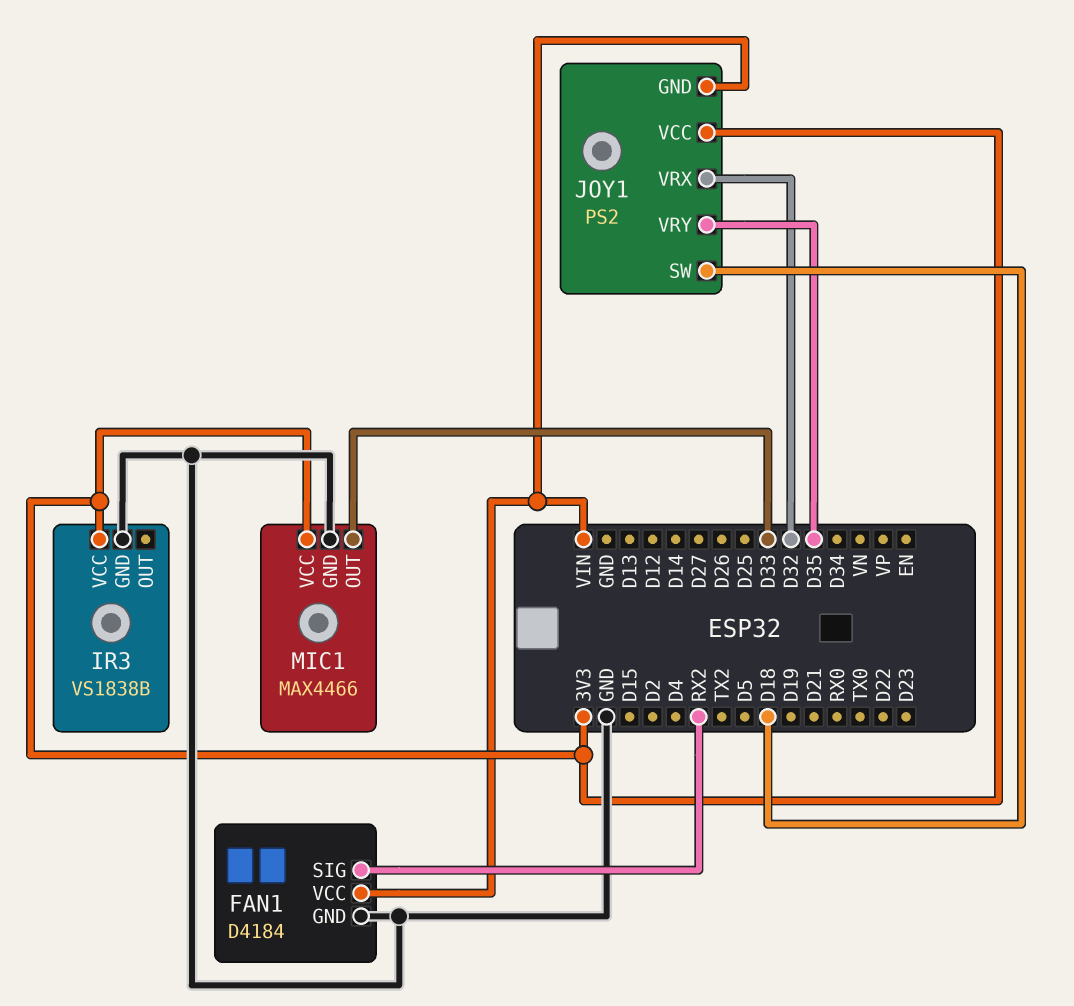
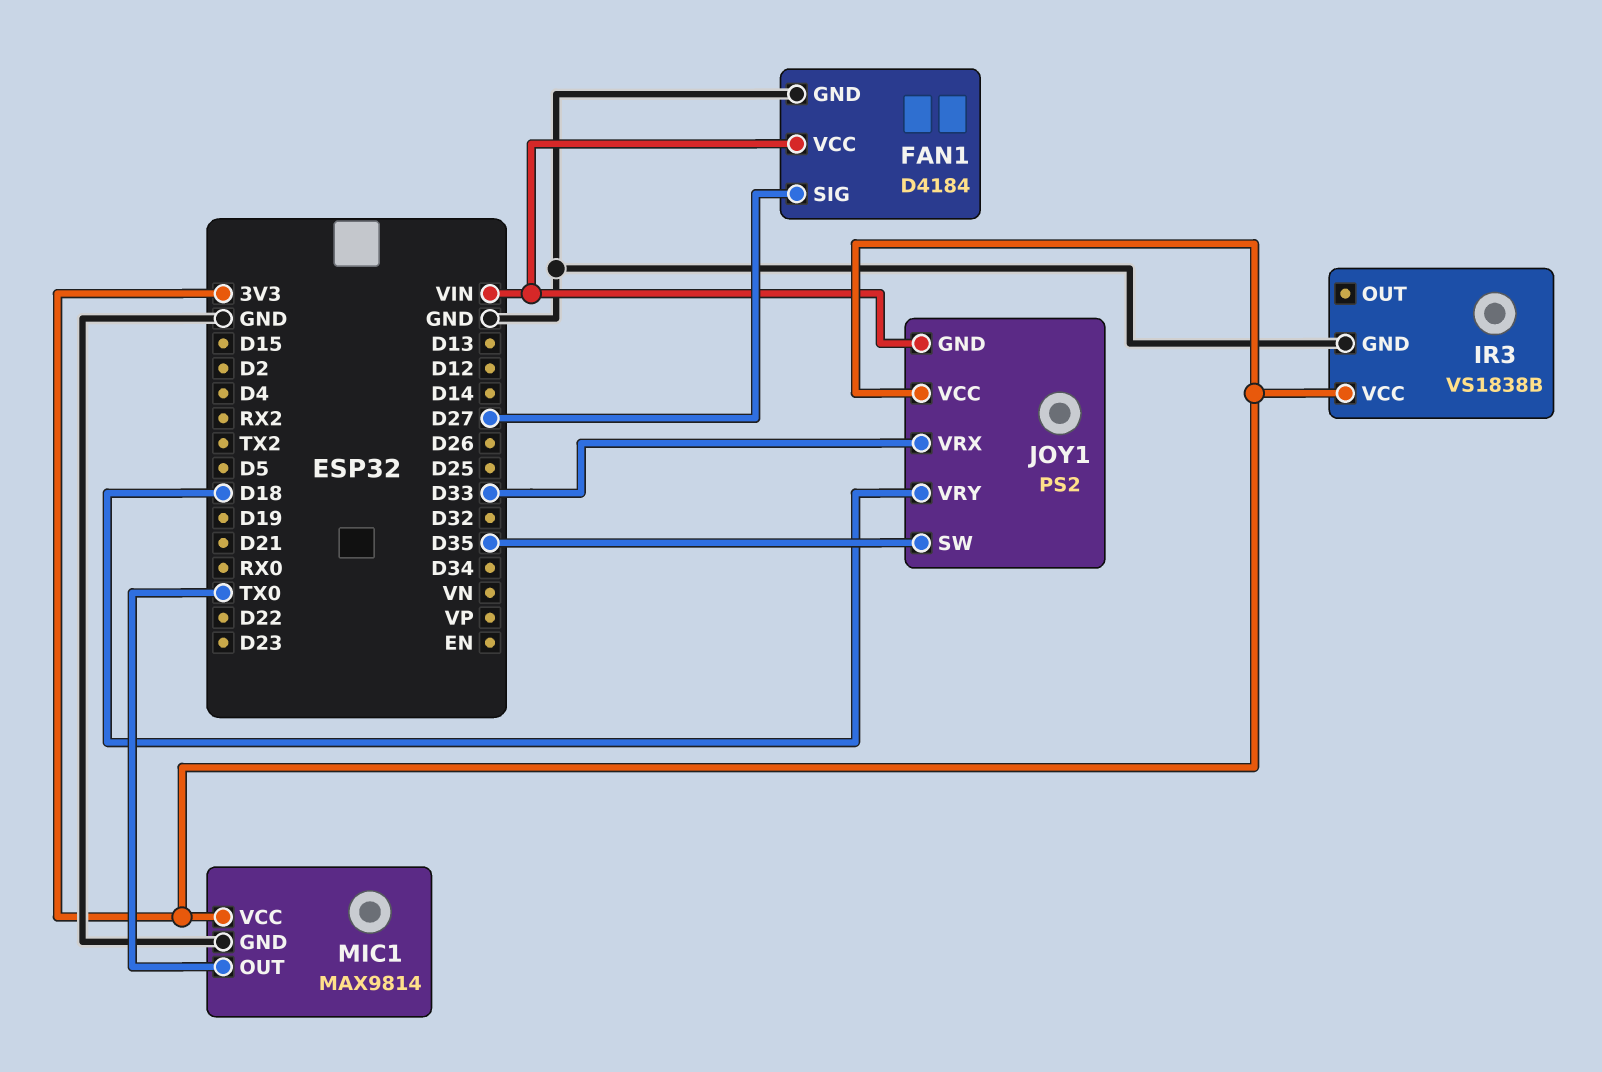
FAN1 pin SIG: RX2 -> D27
JOY1 pin SW: D18 -> D35
JOY1 pin VRX: D32 -> D33
JOY1 pin VRY: D35 -> D18
MIC1: MAX4466 -> MAX9814
MIC1 pin OUT: D33 -> TX0

